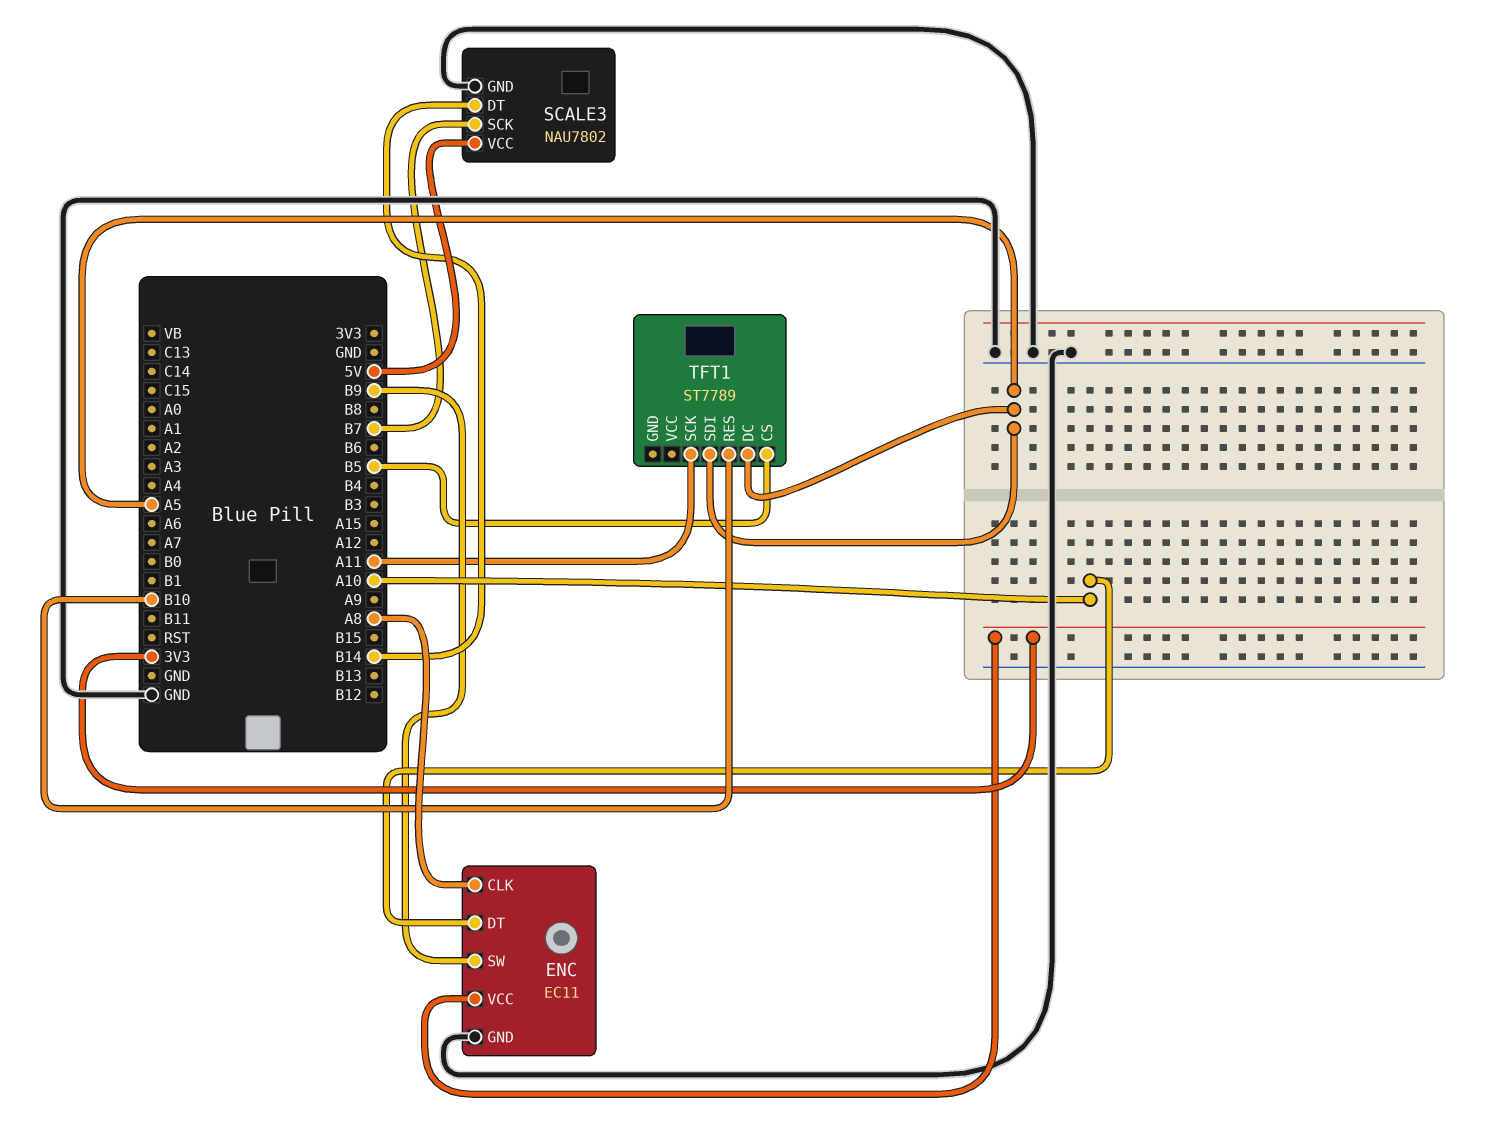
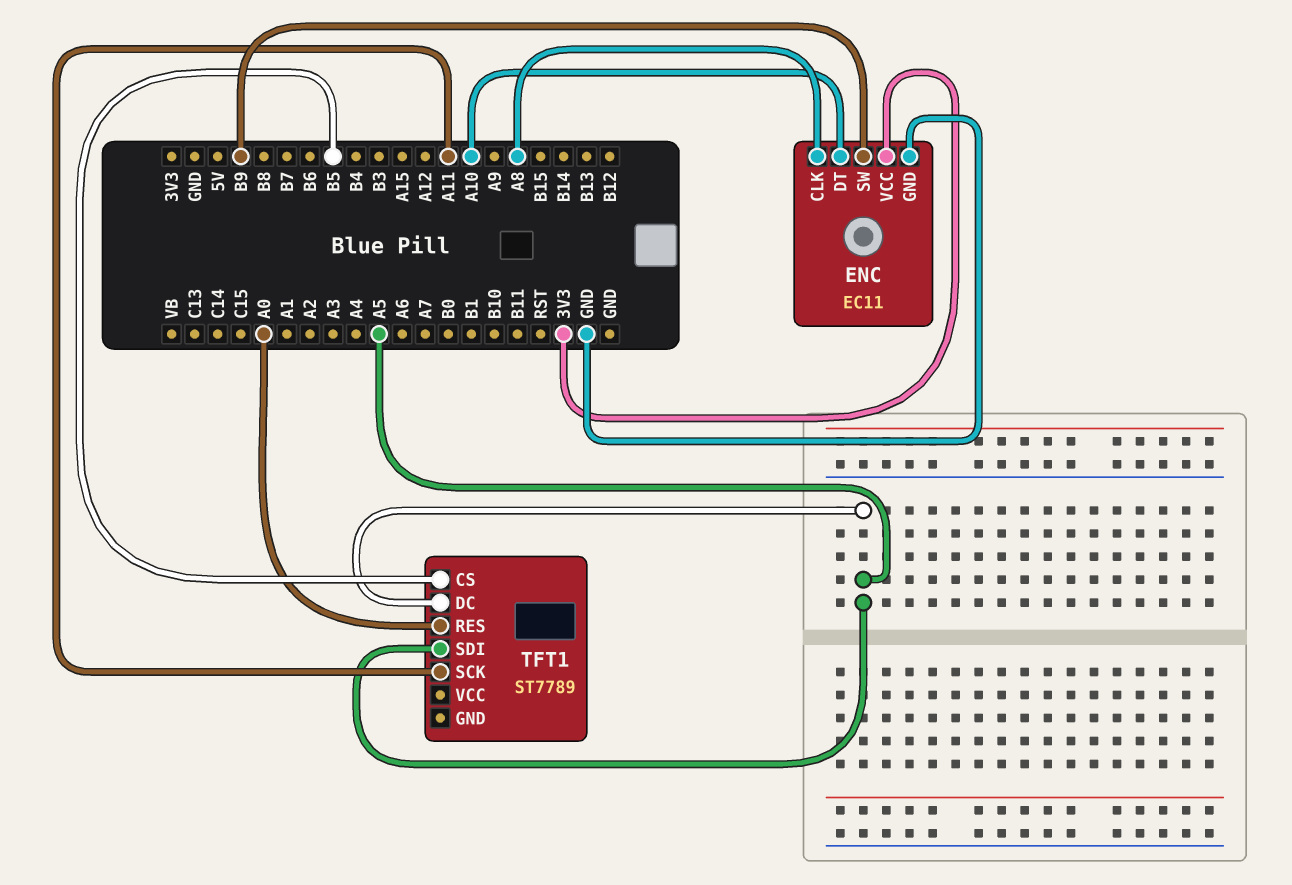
SCALE3: NAU7802 -> none
SCALE3 pin DT: B14 -> none
SCALE3 pin GND: GND -> none
SCALE3 pin SCK: B7 -> none
SCALE3 pin VCC: 5V -> none
TFT1 pin RES: B10 -> A0

